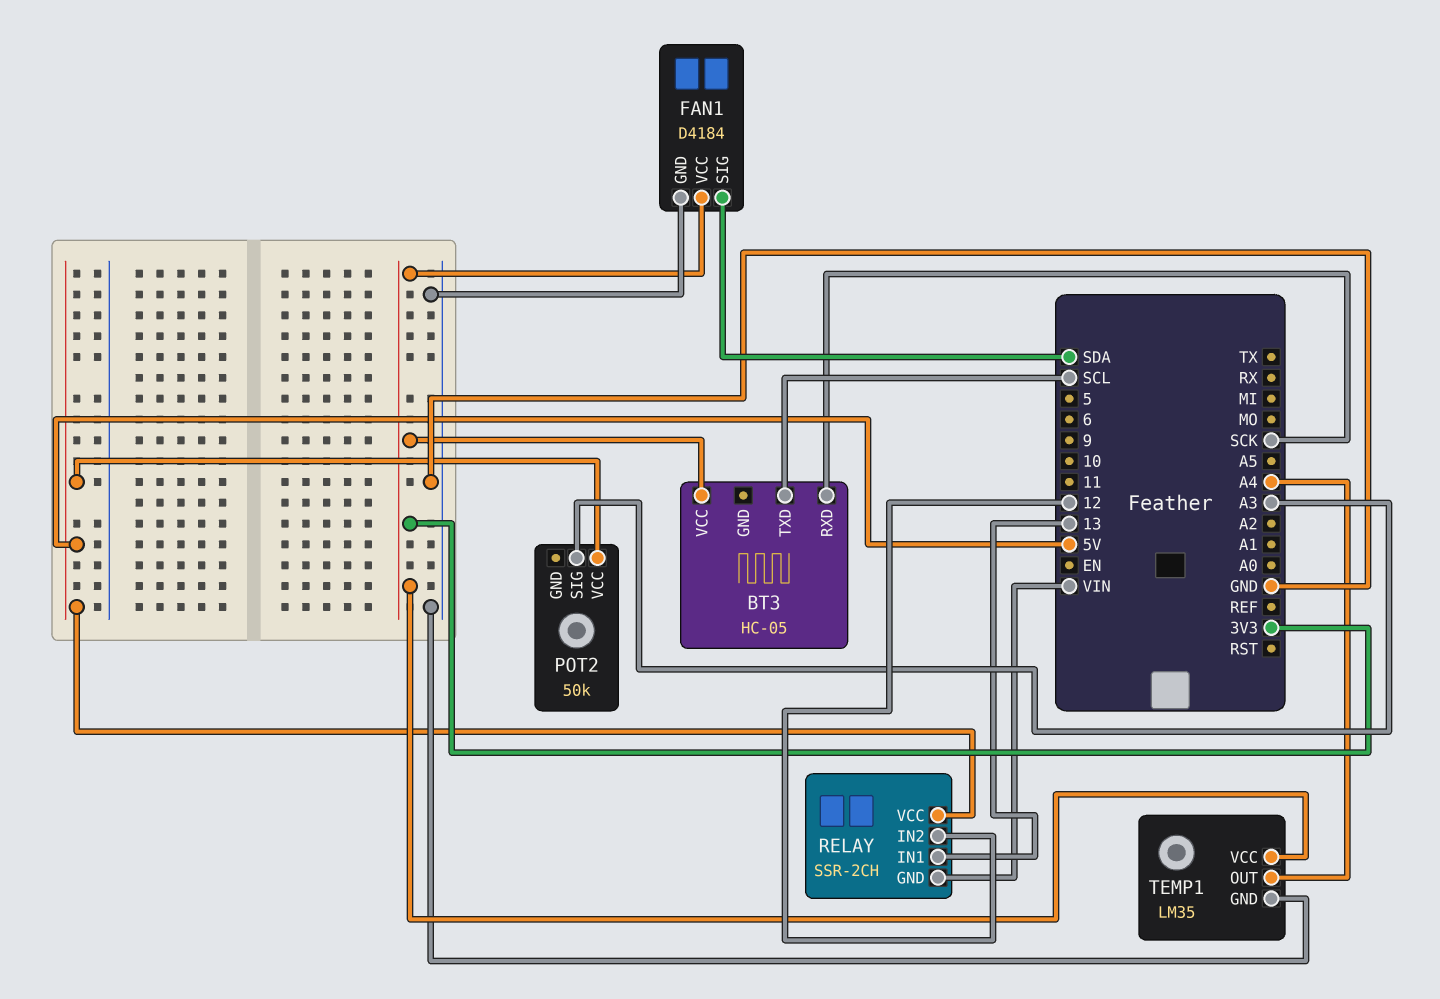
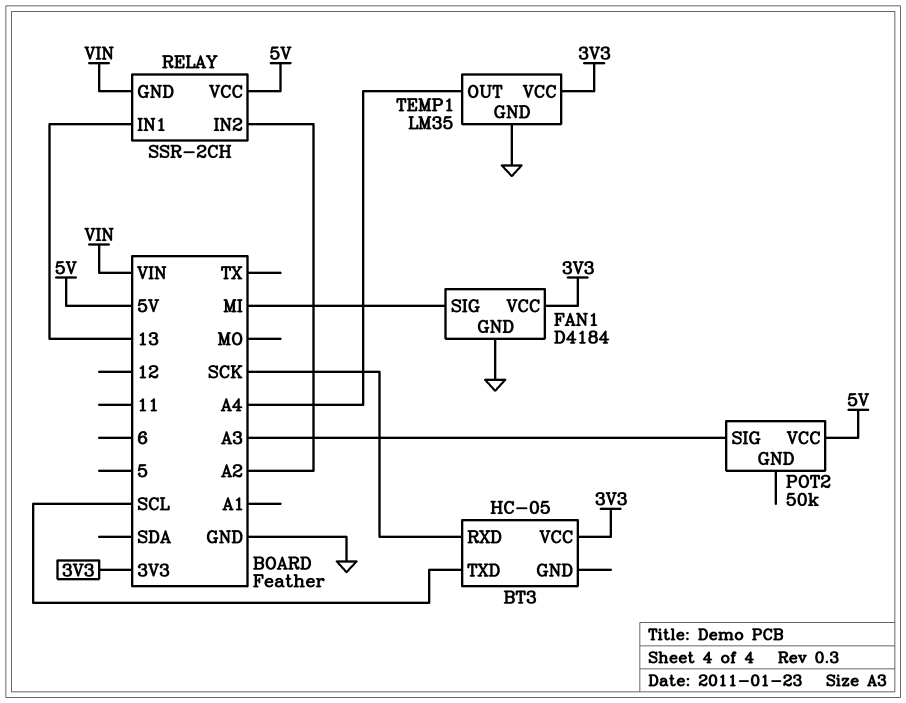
FAN1 pin SIG: SDA -> MI
RELAY pin IN2: 12 -> A2

